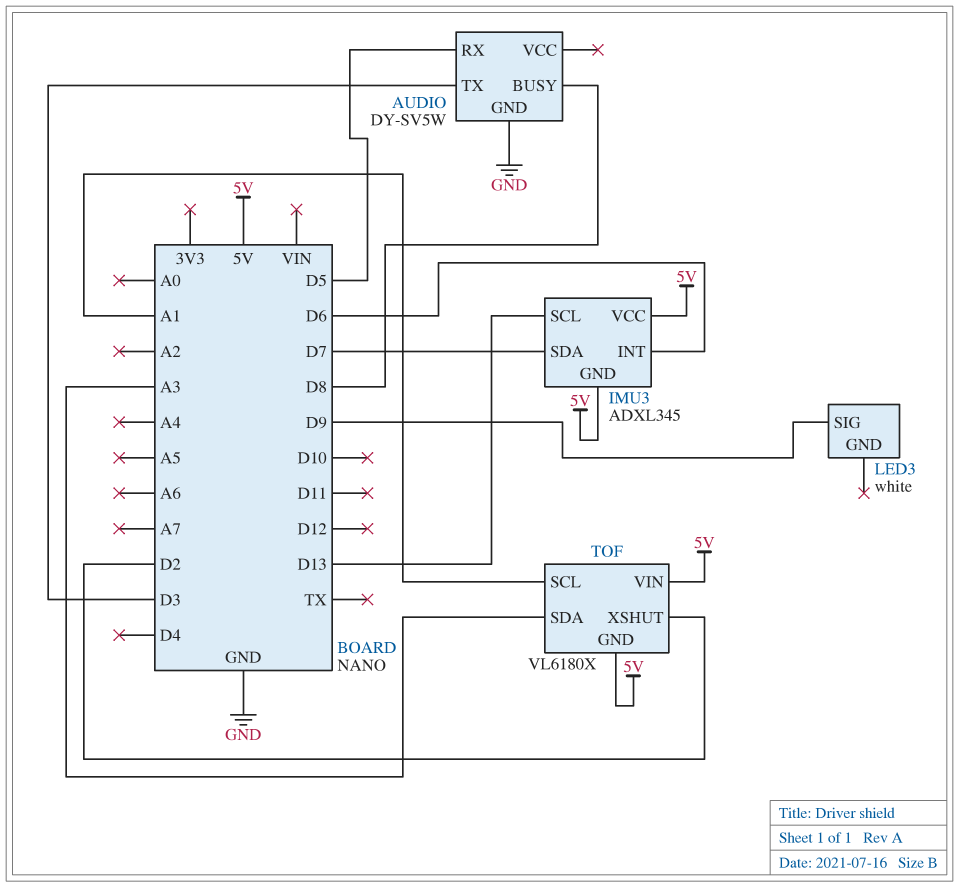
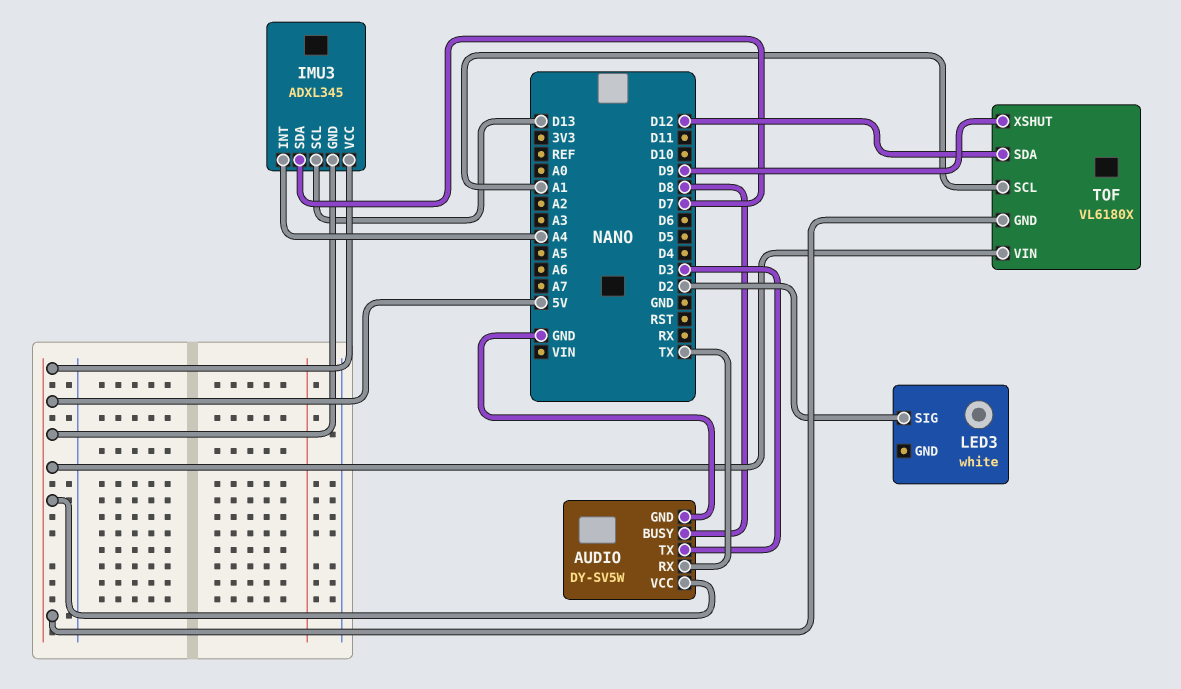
AUDIO pin RX: D5 -> TX
AUDIO pin VCC: none -> 5V
IMU3 pin INT: D6 -> A4
LED3 pin SIG: D9 -> D2
TOF pin SDA: A3 -> D12
TOF pin XSHUT: D2 -> D9

